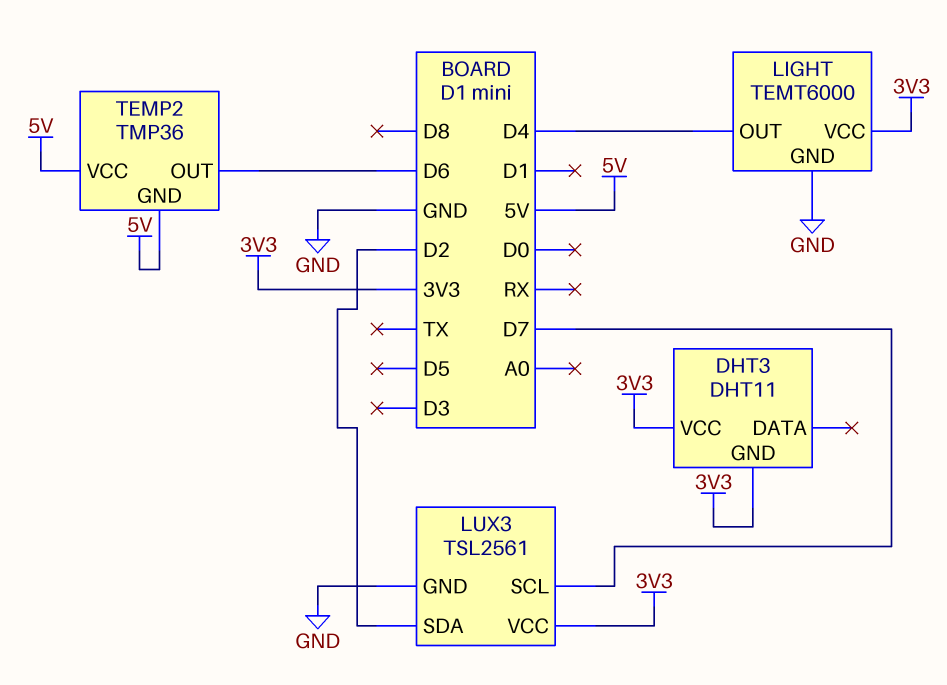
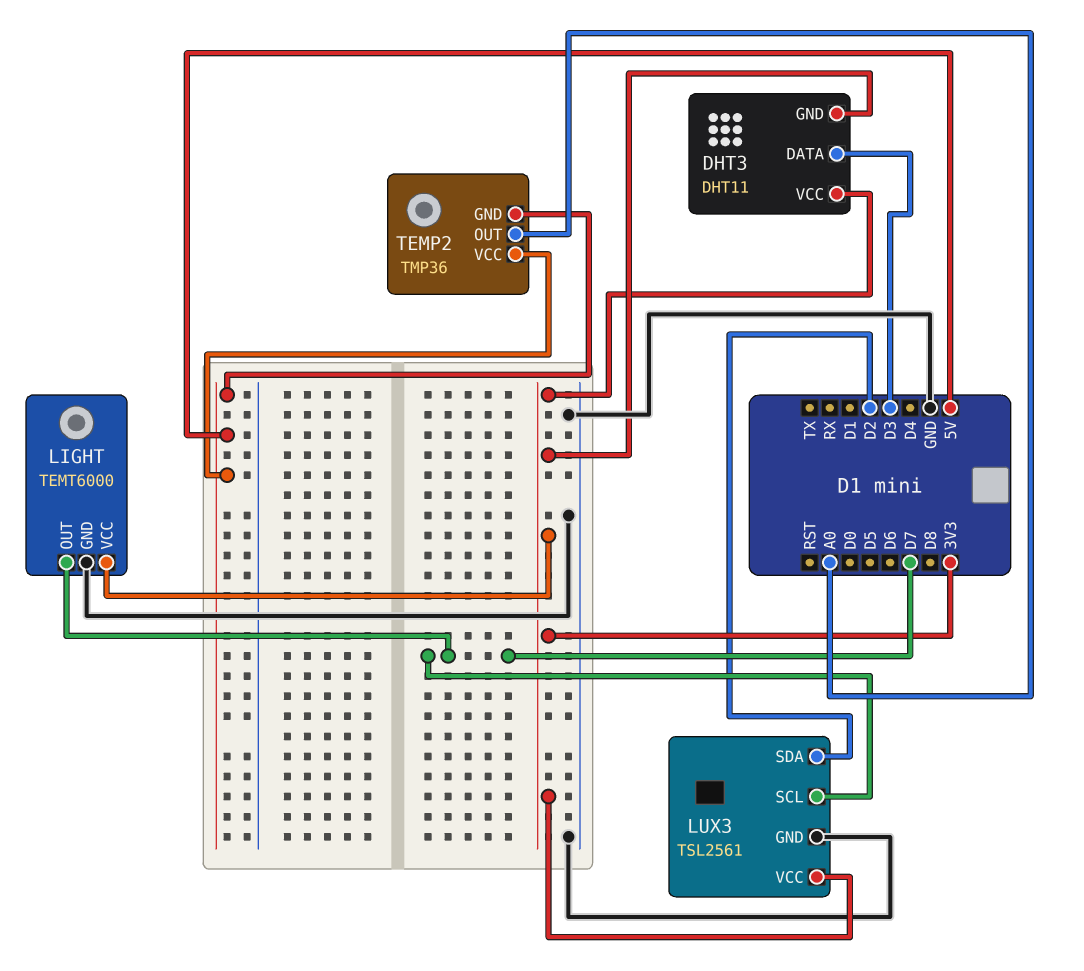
DHT3 pin DATA: none -> D3
LIGHT pin OUT: D4 -> D7
TEMP2 pin OUT: D6 -> A0

